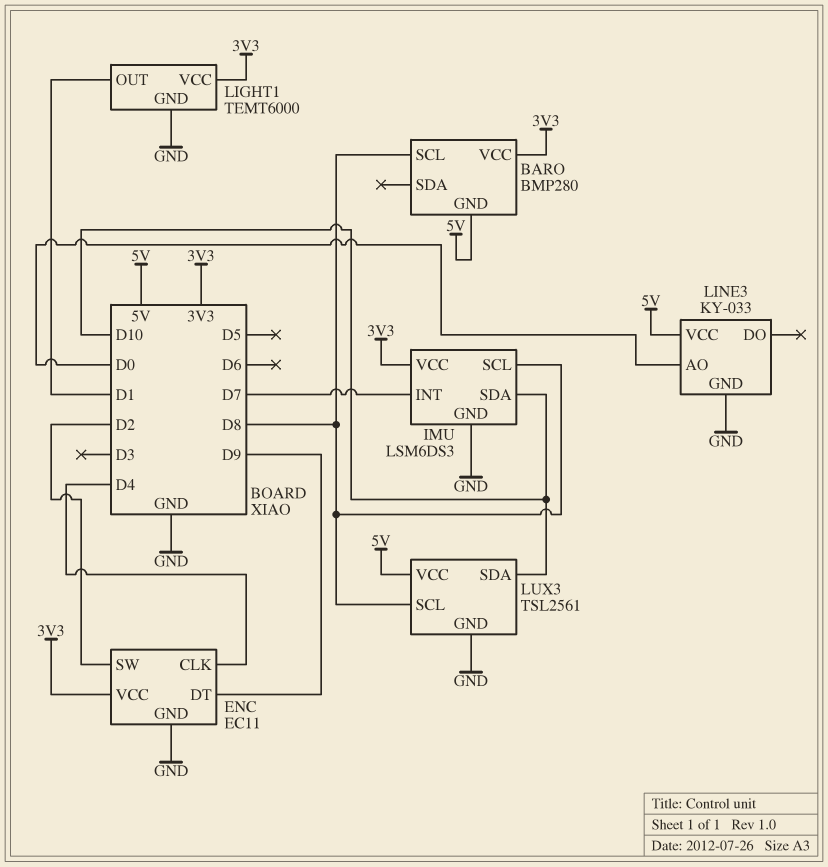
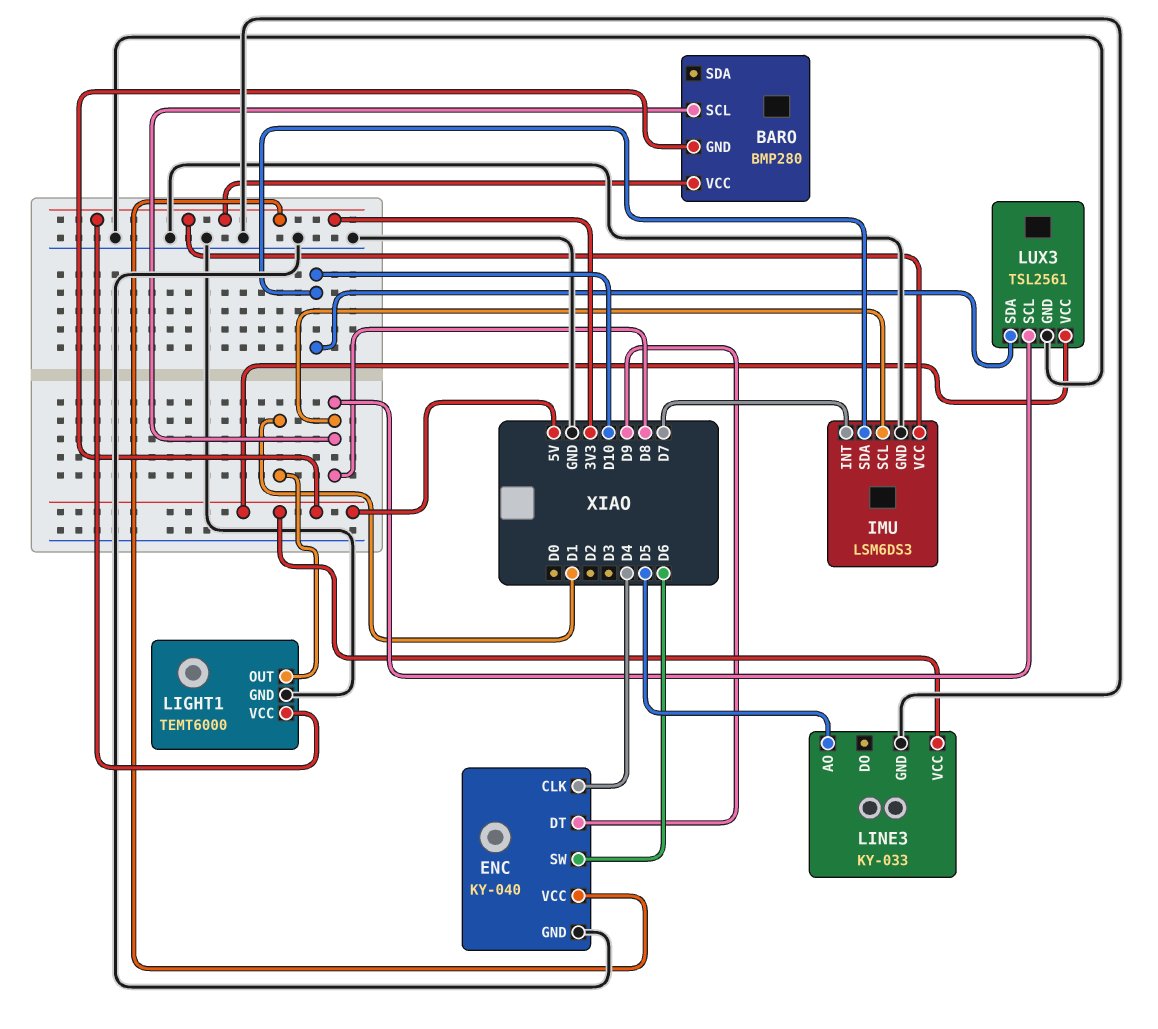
ENC: EC11 -> KY-040
ENC pin SW: D2 -> D6
LINE3 pin AO: D0 -> D5

